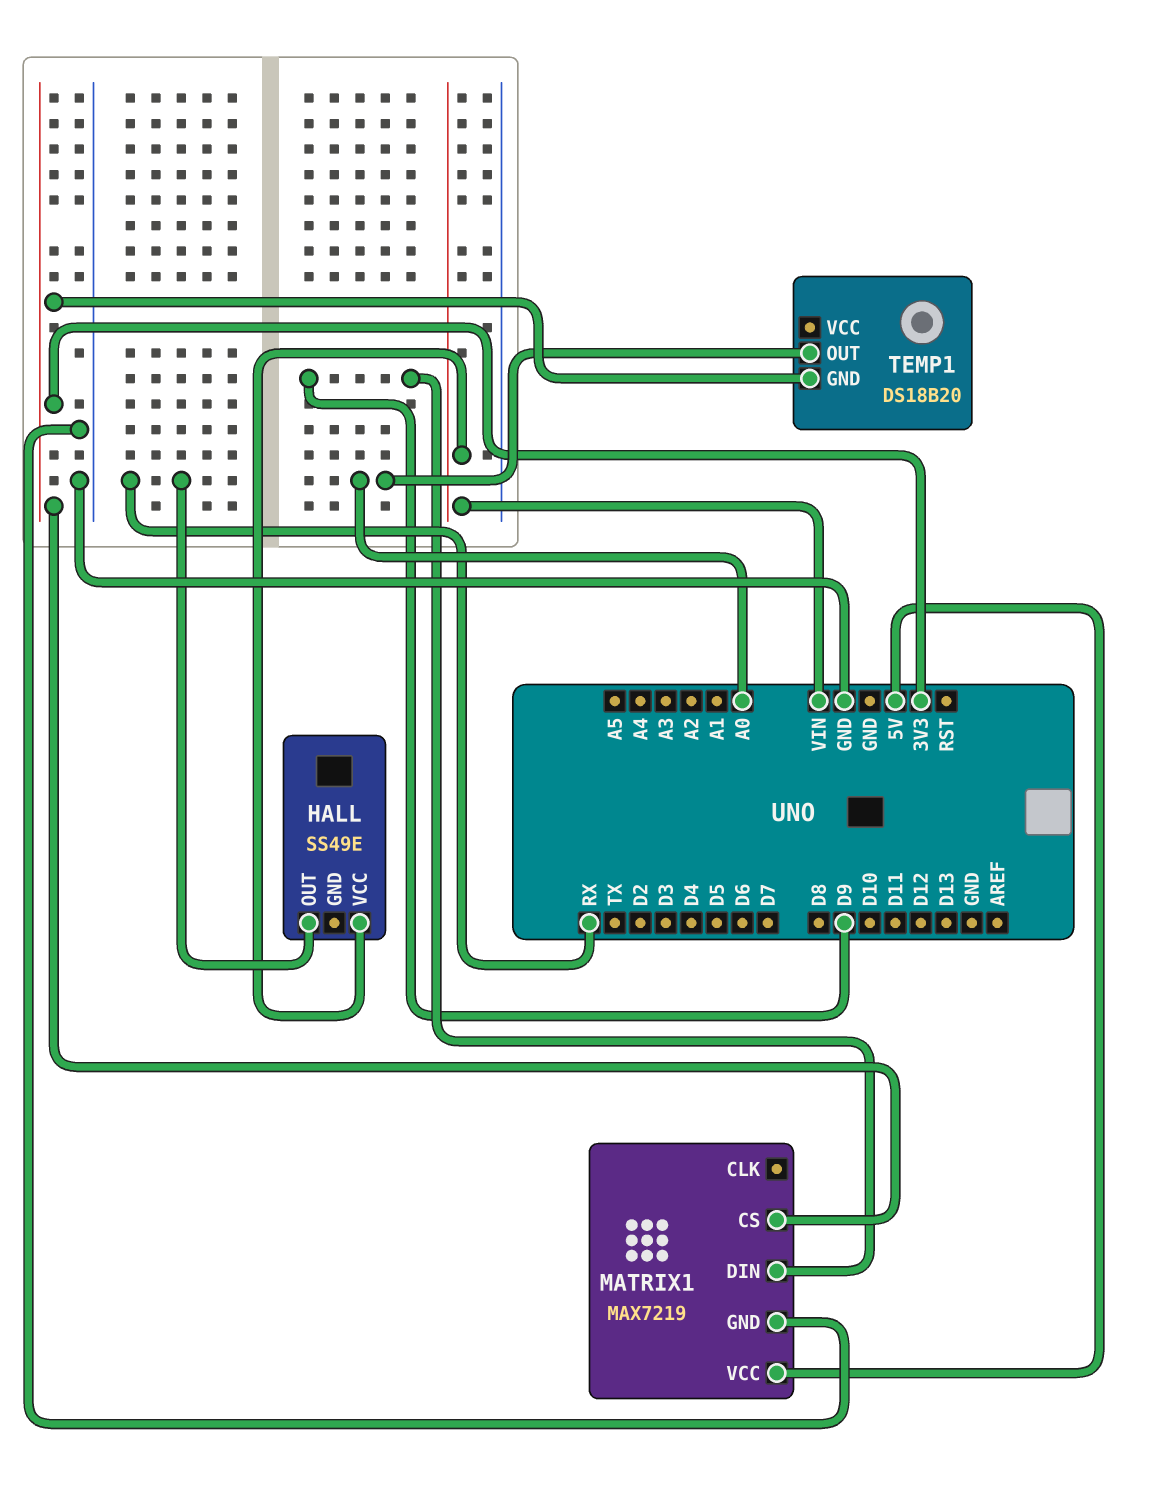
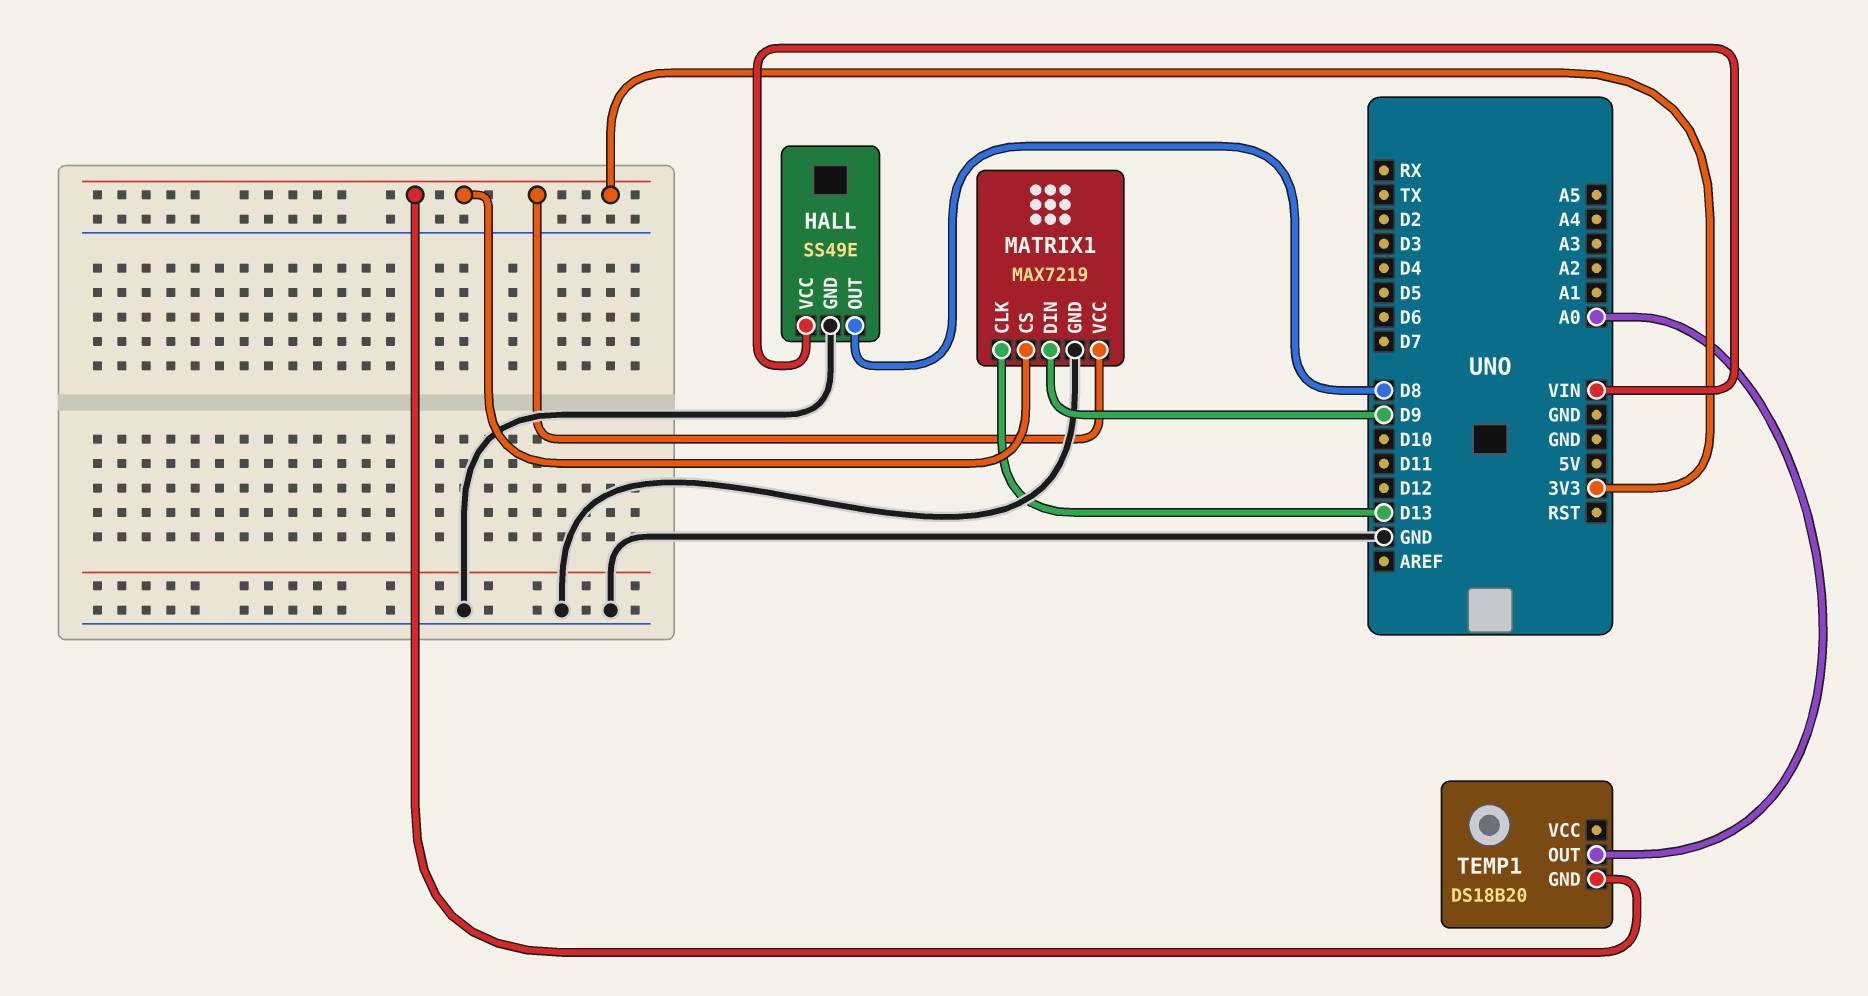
HALL pin GND: none -> GND
HALL pin OUT: RX -> D8
MATRIX1 pin CLK: none -> D13
MATRIX1 pin VCC: 5V -> 3V3

